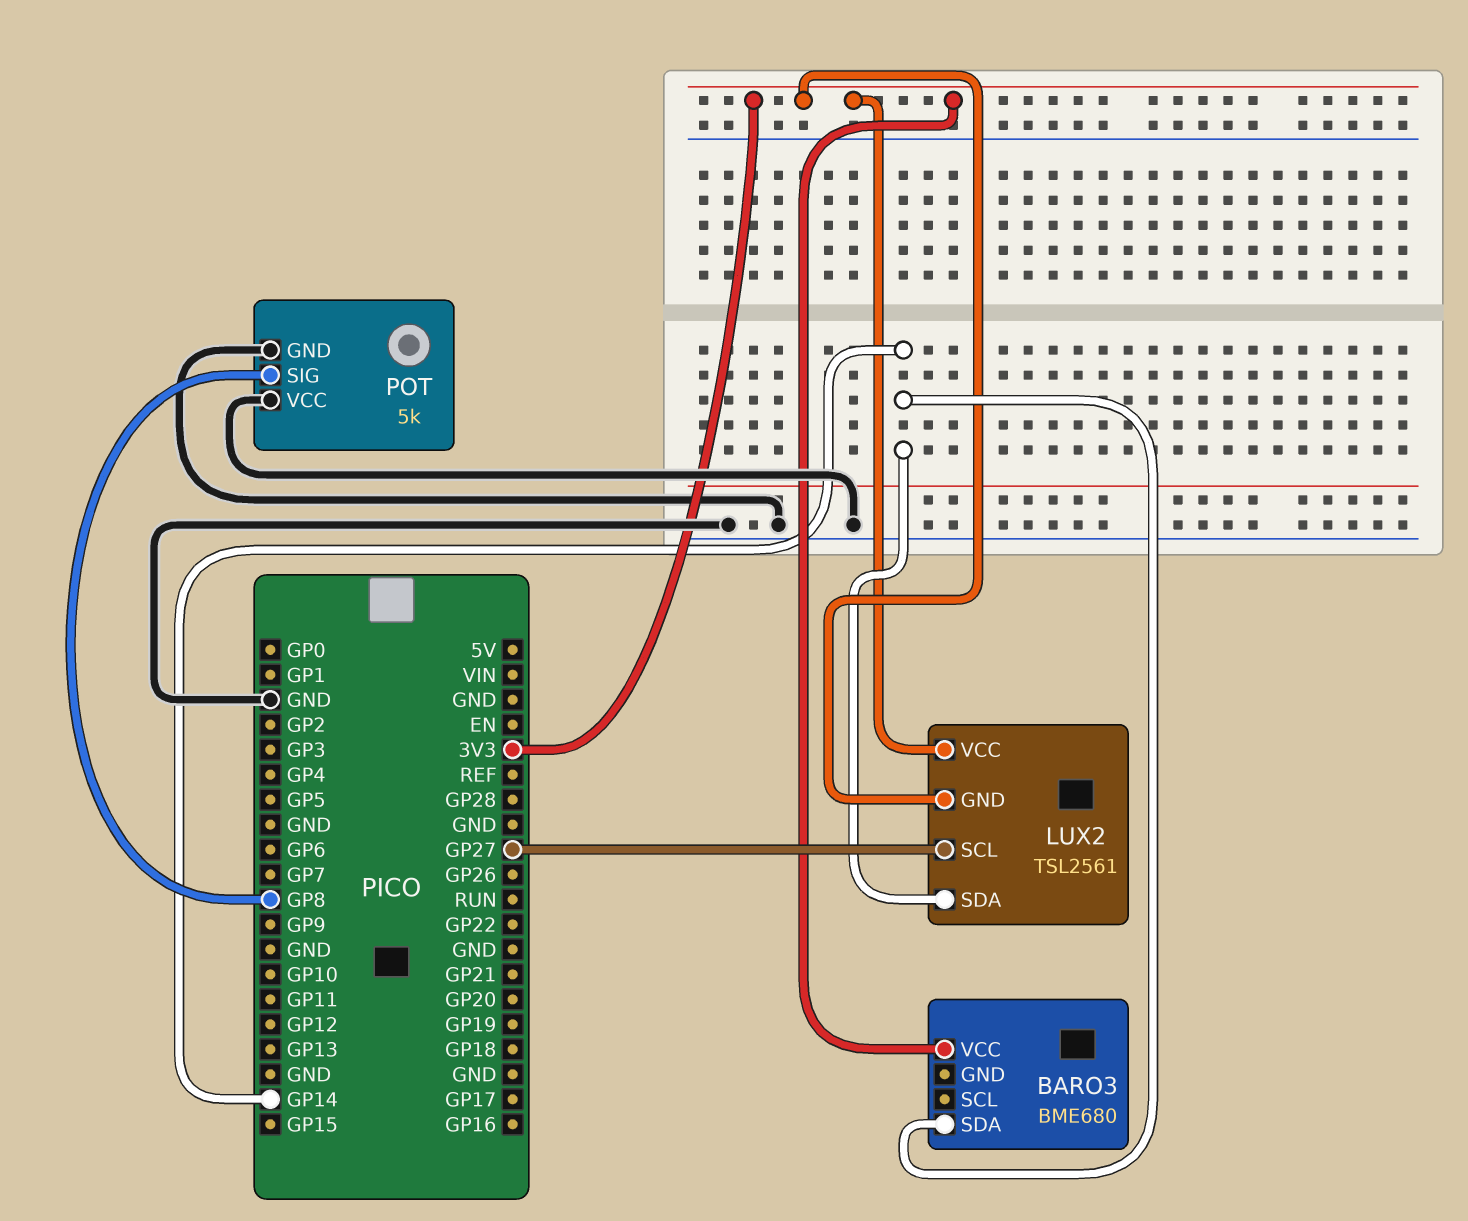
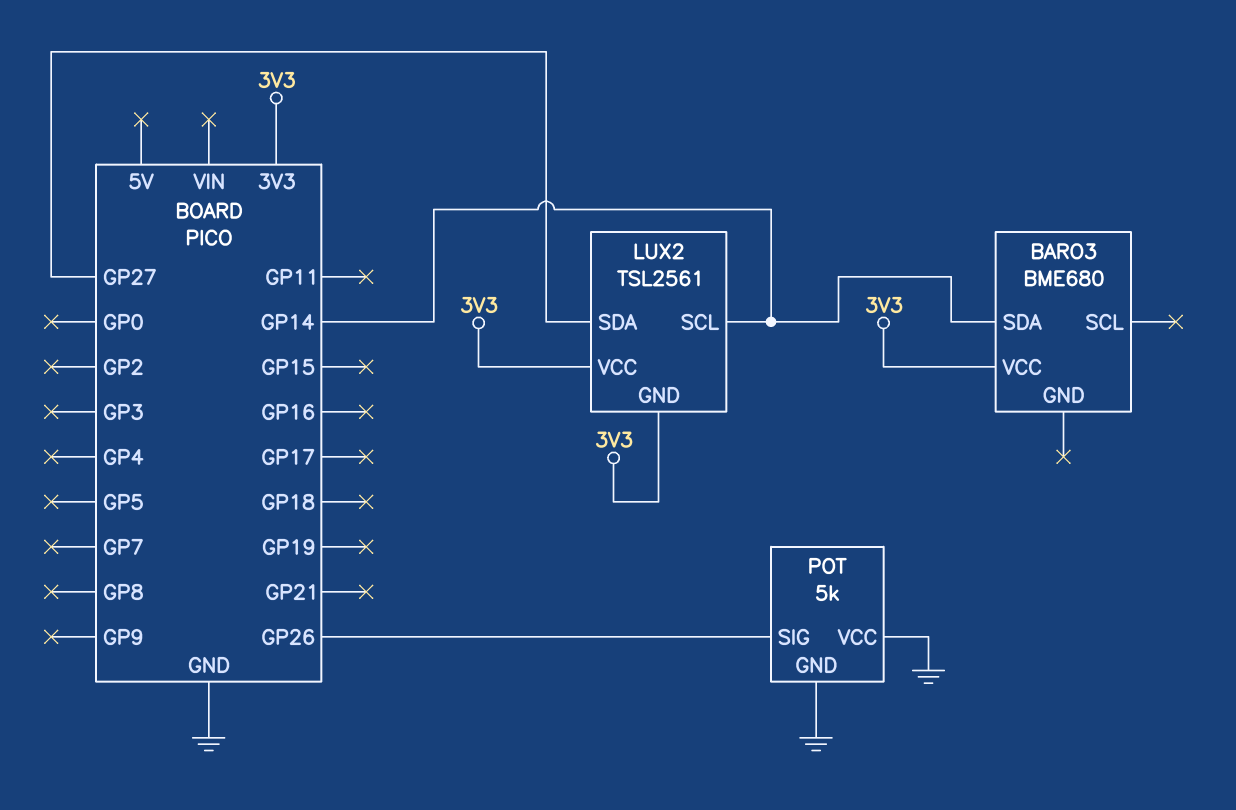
LUX2 pin SCL: GP27 -> GP14
LUX2 pin SDA: GP14 -> GP27
POT pin SIG: GP8 -> GP26

